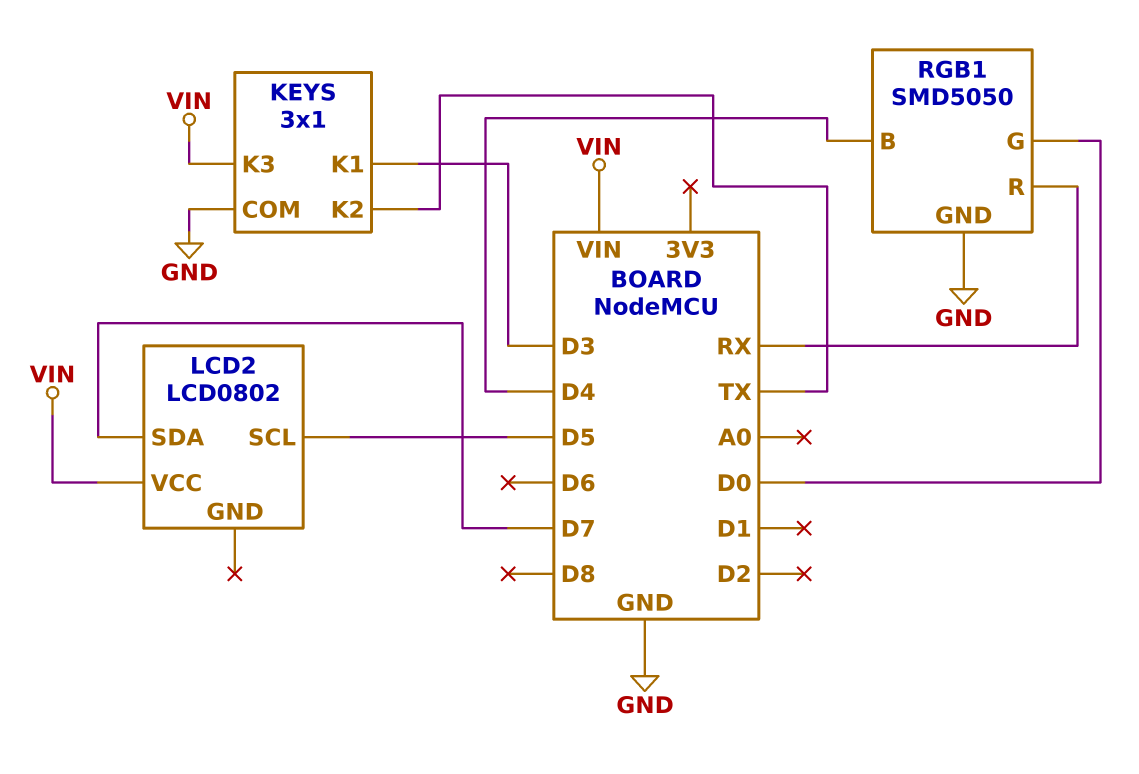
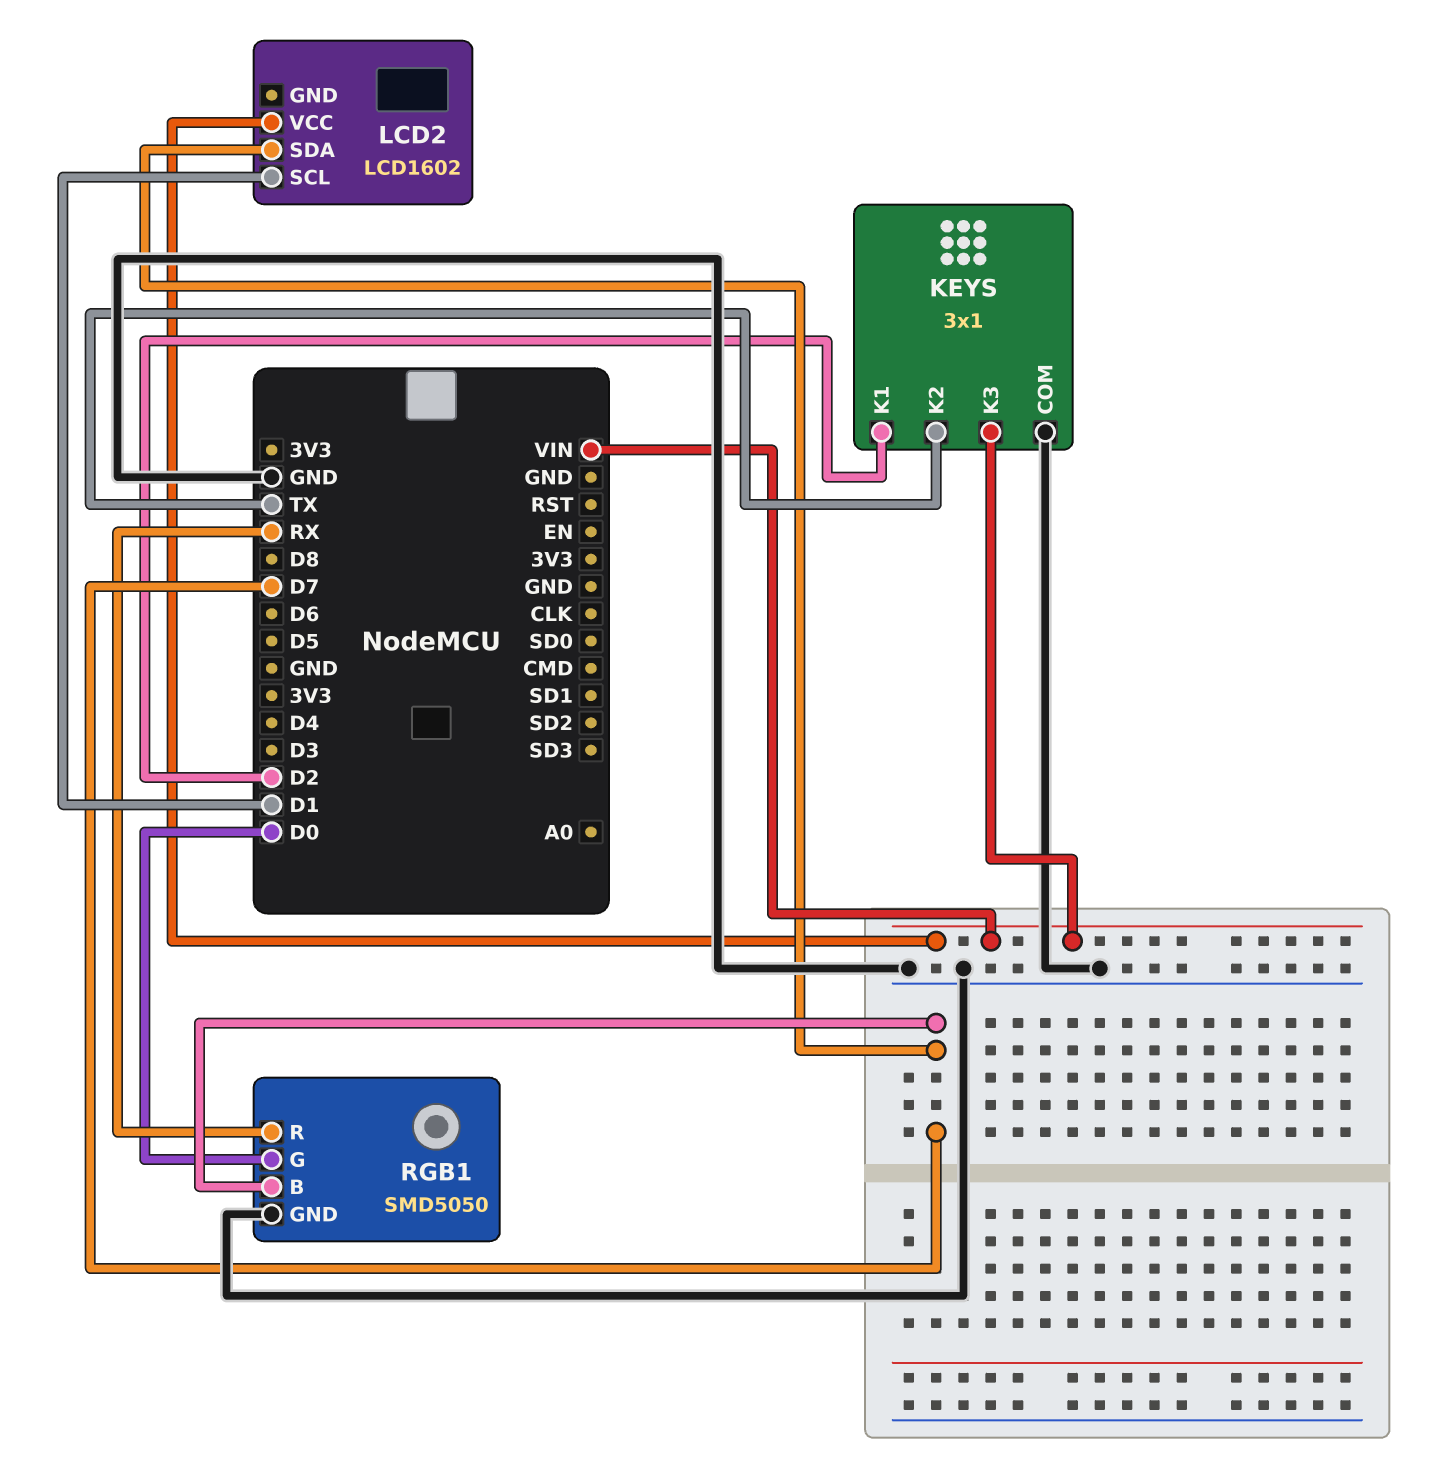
KEYS pin K1: D3 -> D2
LCD2: LCD0802 -> LCD1602
LCD2 pin SCL: D5 -> D1
RGB1 pin B: D4 -> D7

